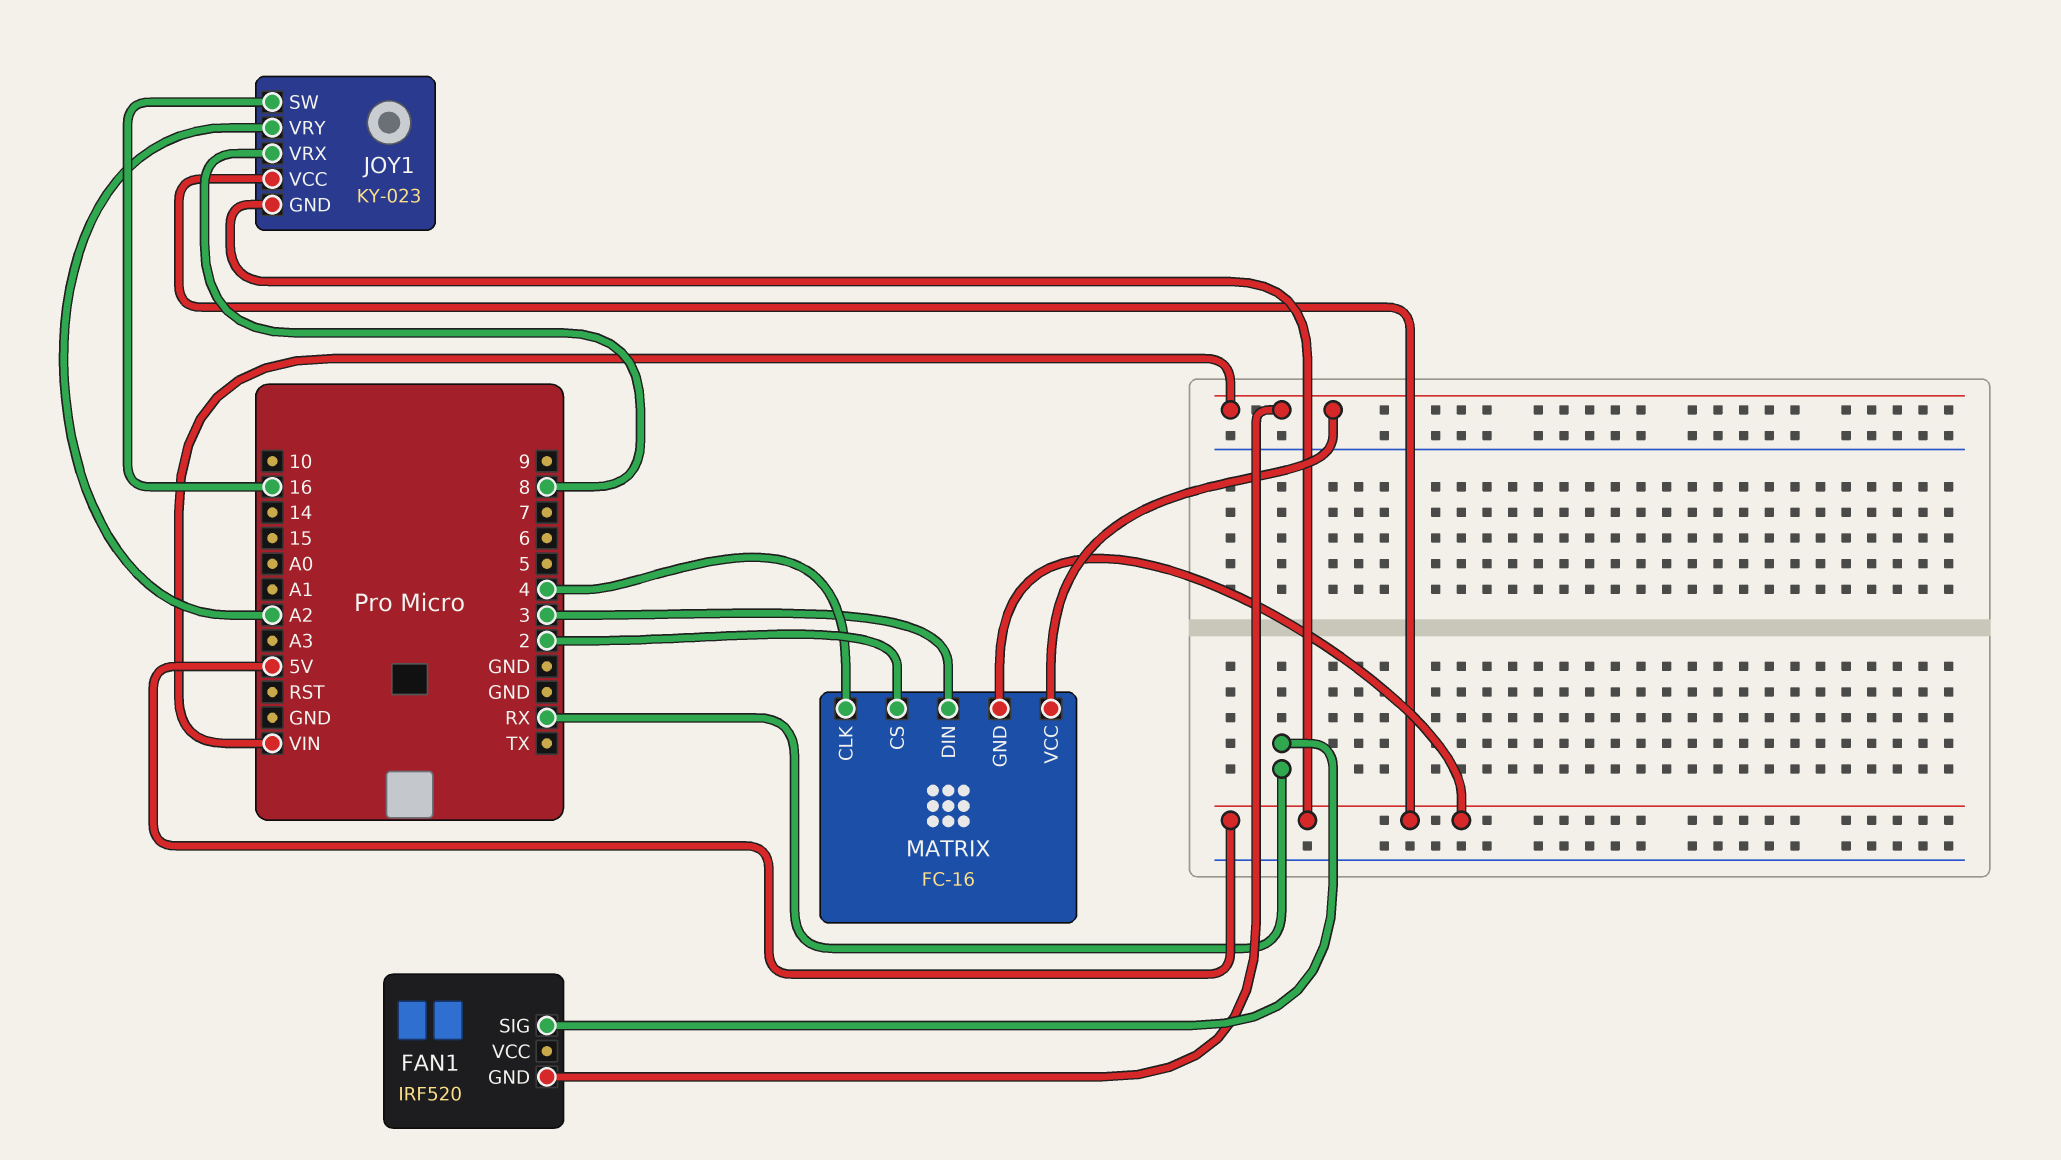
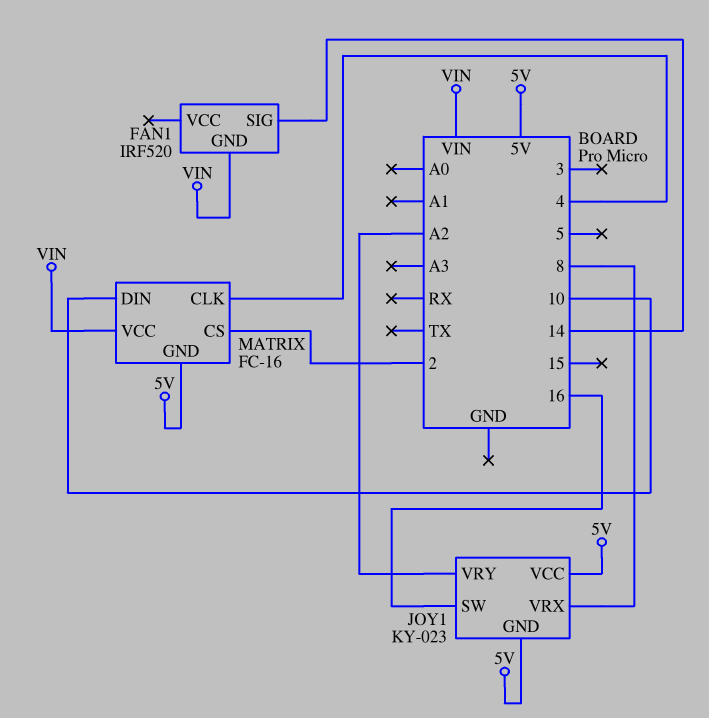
FAN1 pin SIG: RX -> 14
MATRIX pin DIN: 3 -> 10

